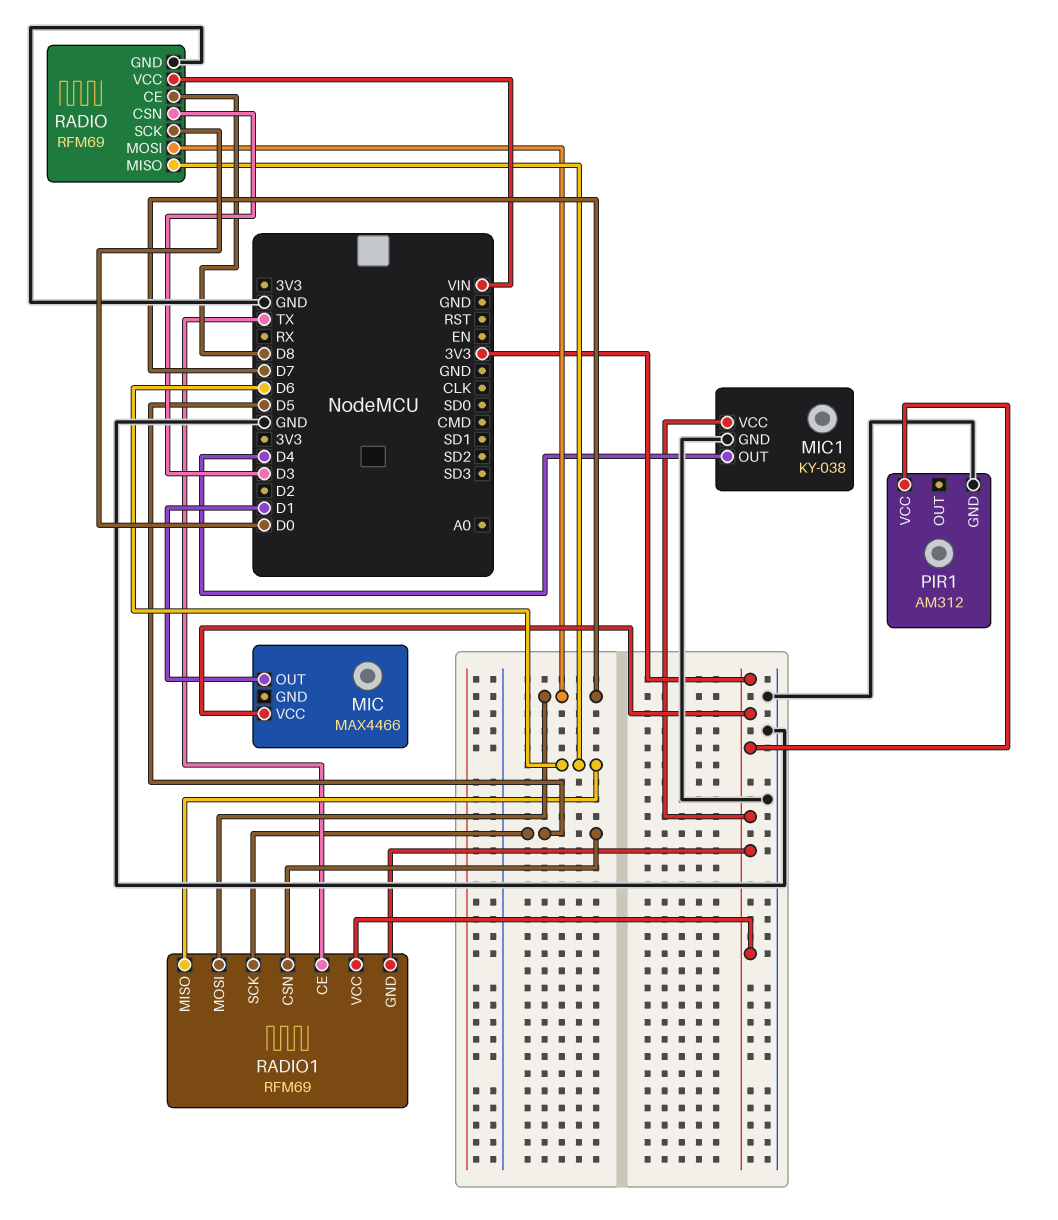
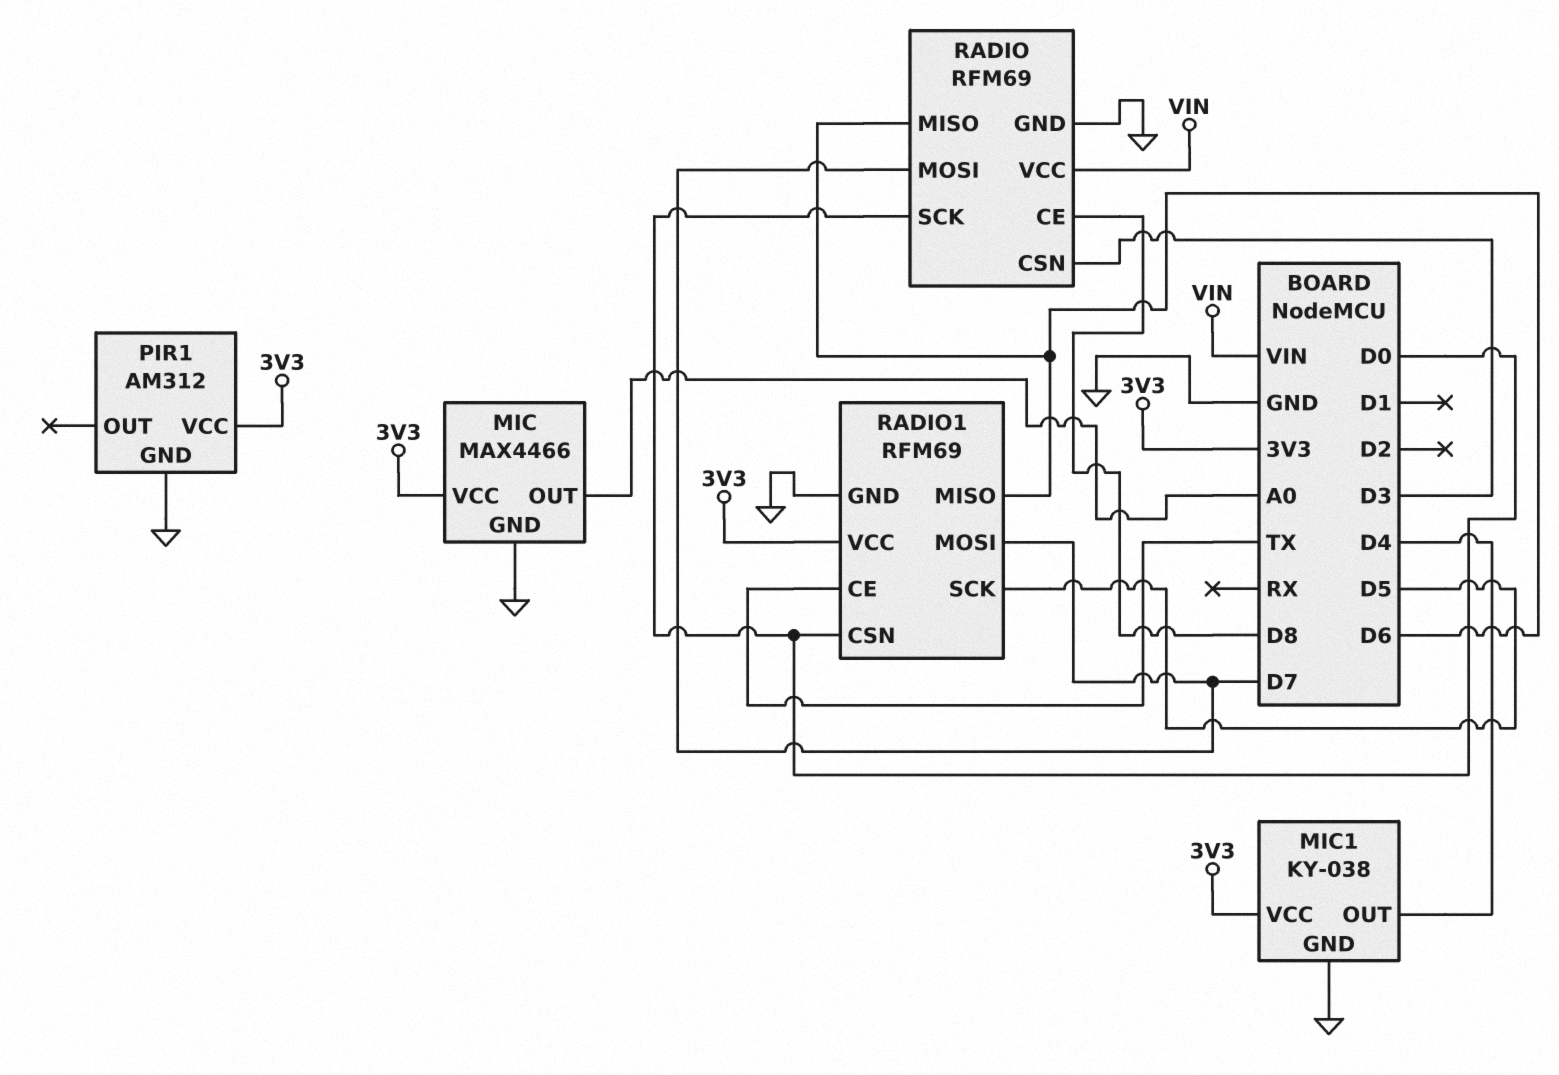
MIC pin GND: none -> GND
MIC pin OUT: D1 -> A0
RADIO1 pin CSN: D5 -> D0
RADIO1 pin GND: 3V3 -> GND

